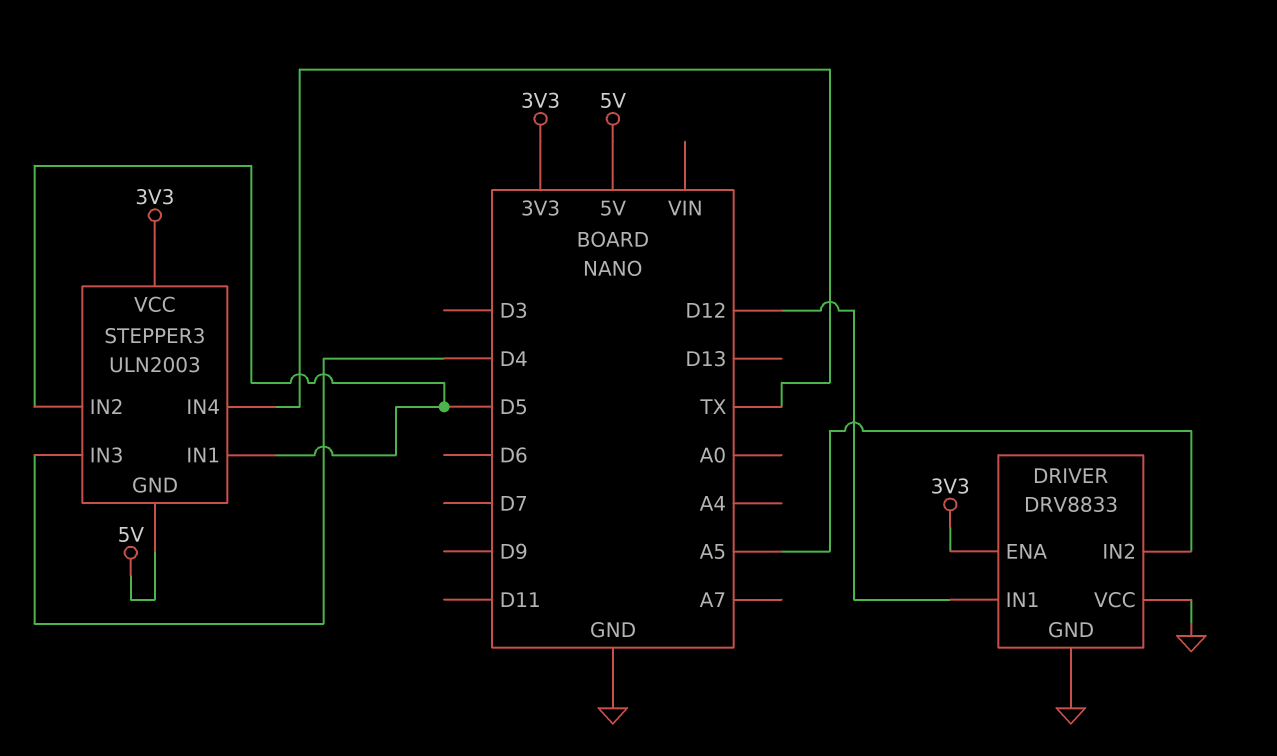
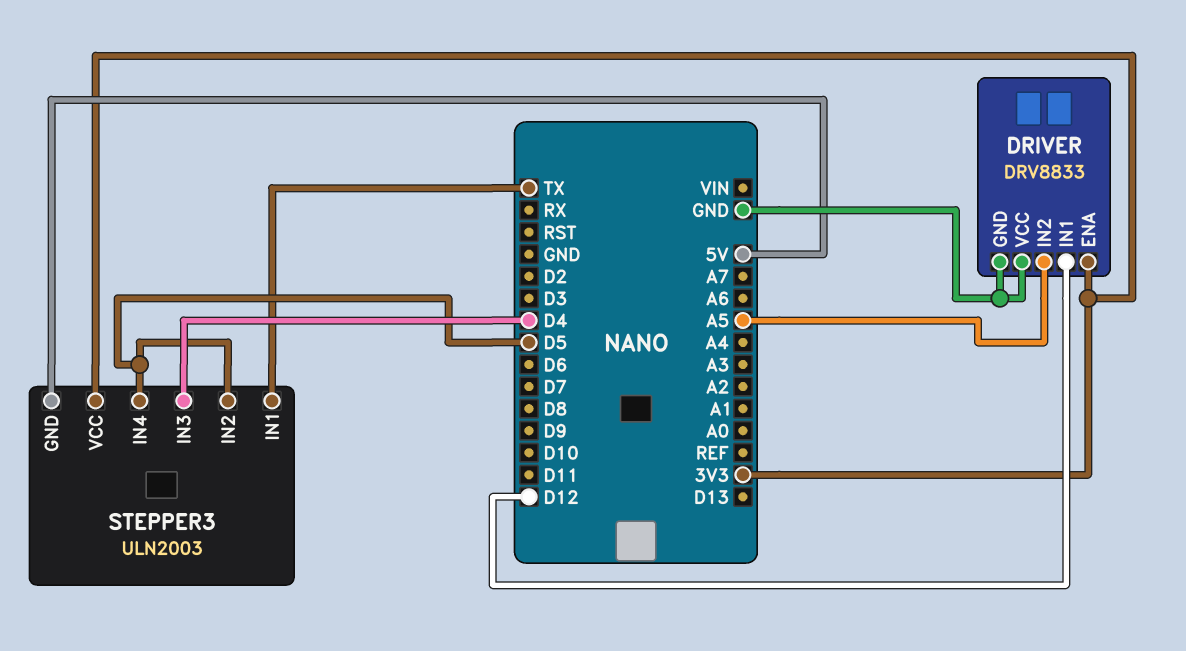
STEPPER3 pin IN1: D5 -> TX
STEPPER3 pin IN4: TX -> D5

